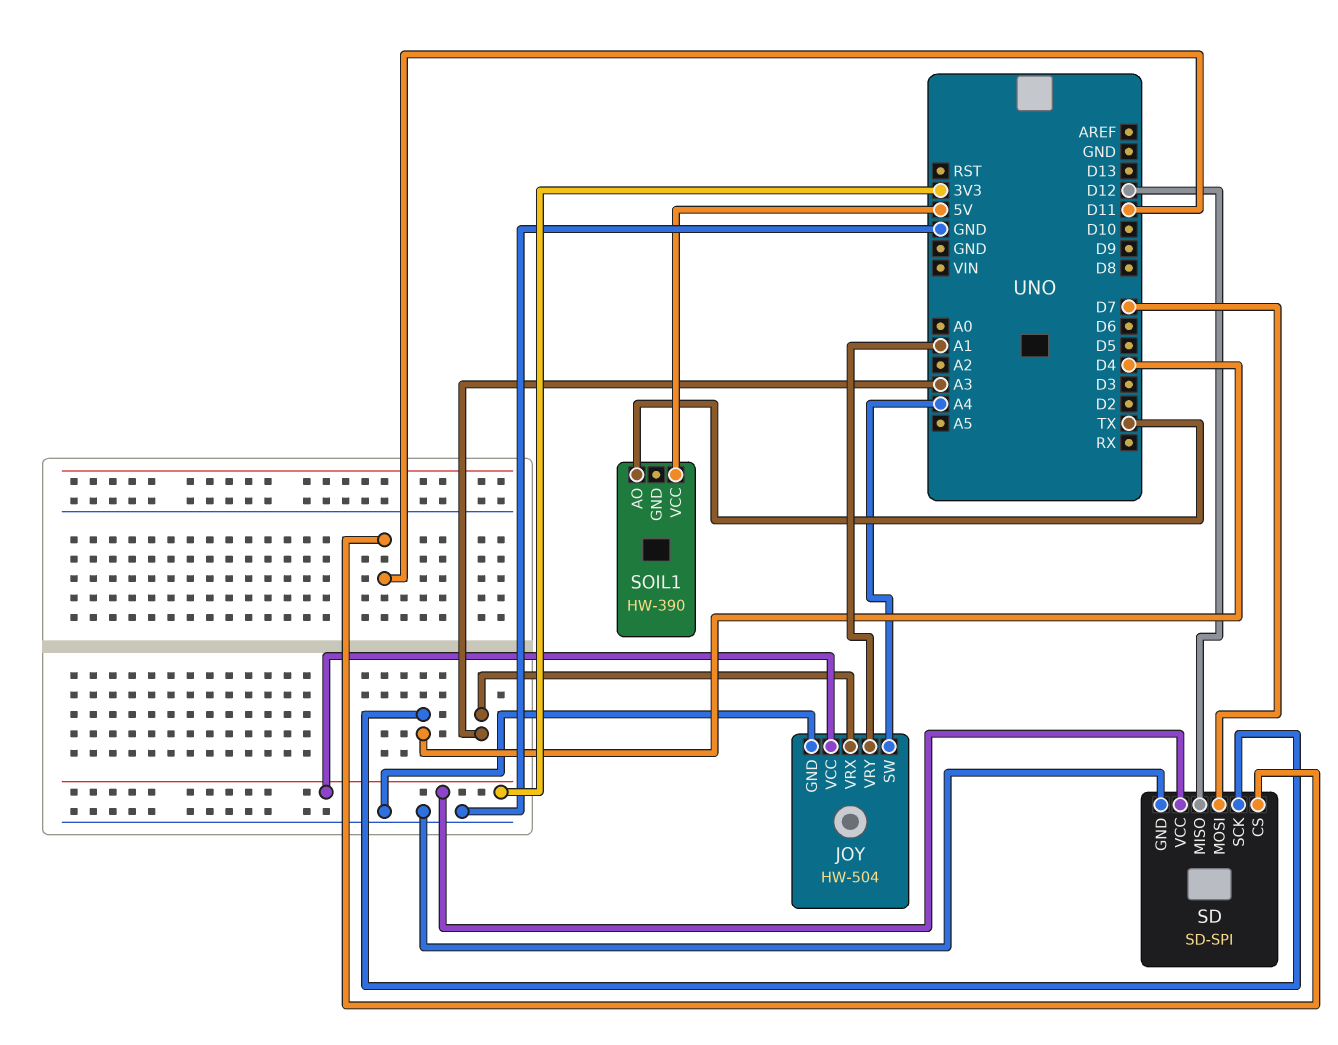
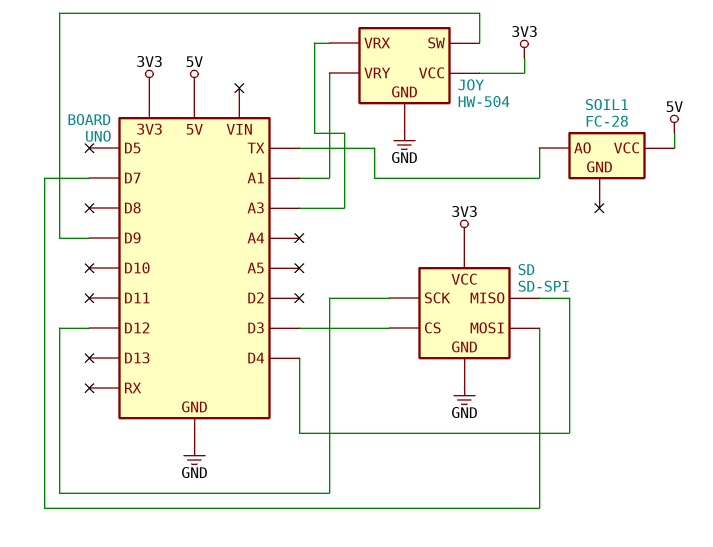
JOY pin SW: A4 -> D9
SD pin CS: D11 -> D3
SD pin MISO: D12 -> D4
SD pin SCK: D4 -> D12
SOIL1: HW-390 -> FC-28

